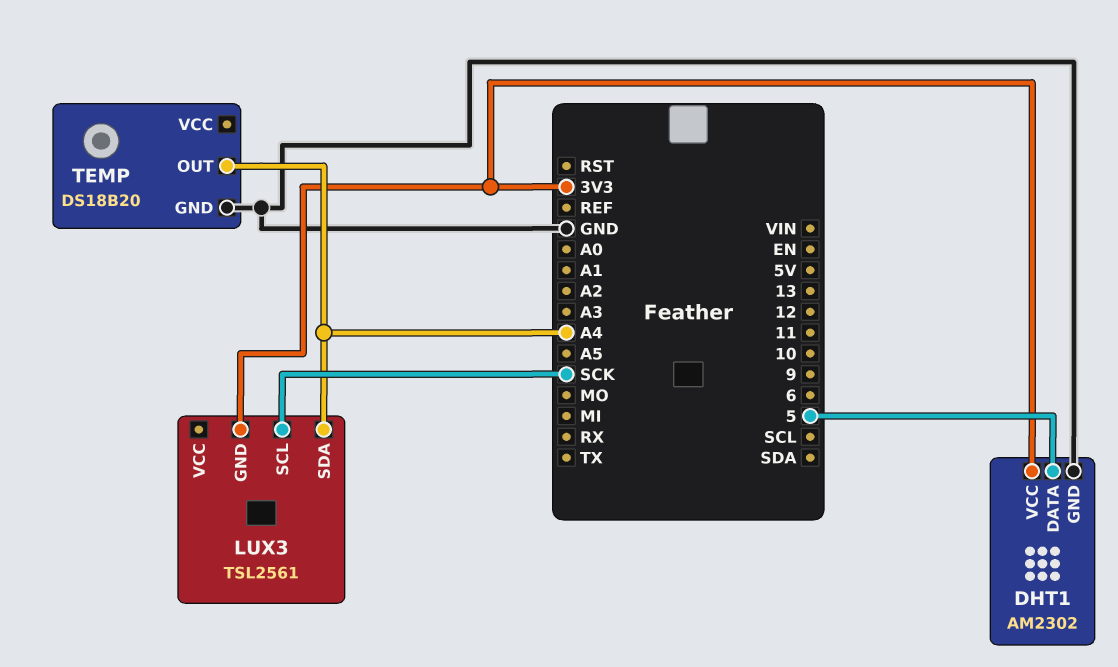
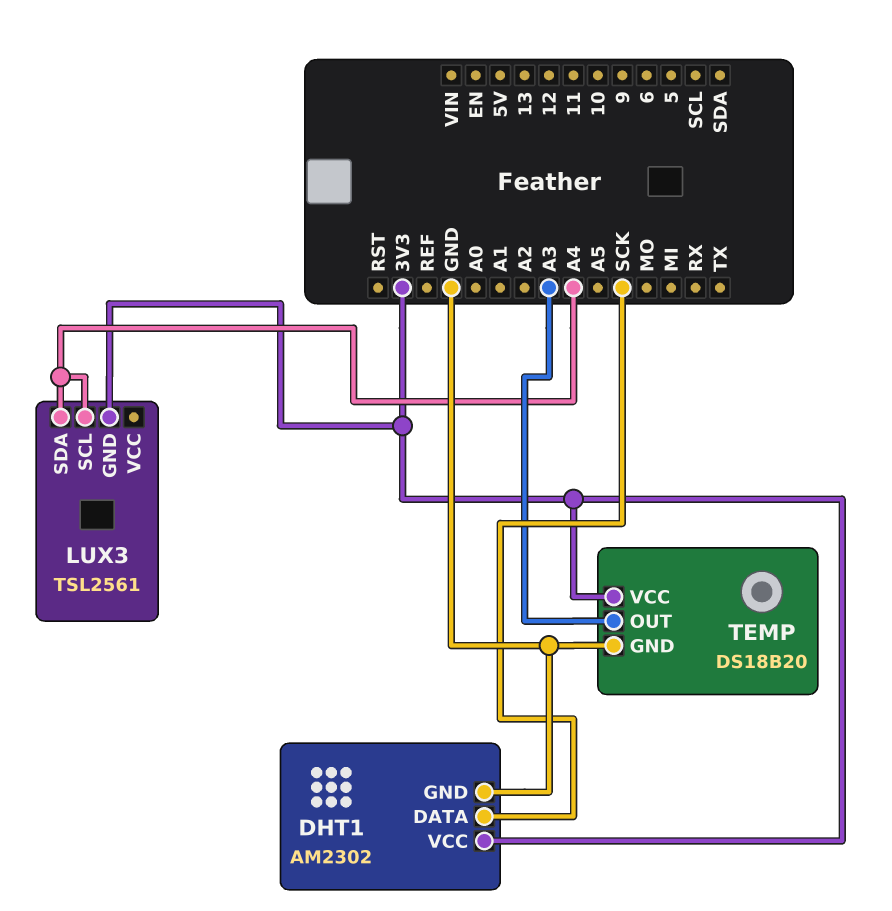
DHT1 pin DATA: 5 -> SCK
LUX3 pin SCL: SCK -> A4
TEMP pin OUT: A4 -> A3
TEMP pin VCC: none -> 3V3

